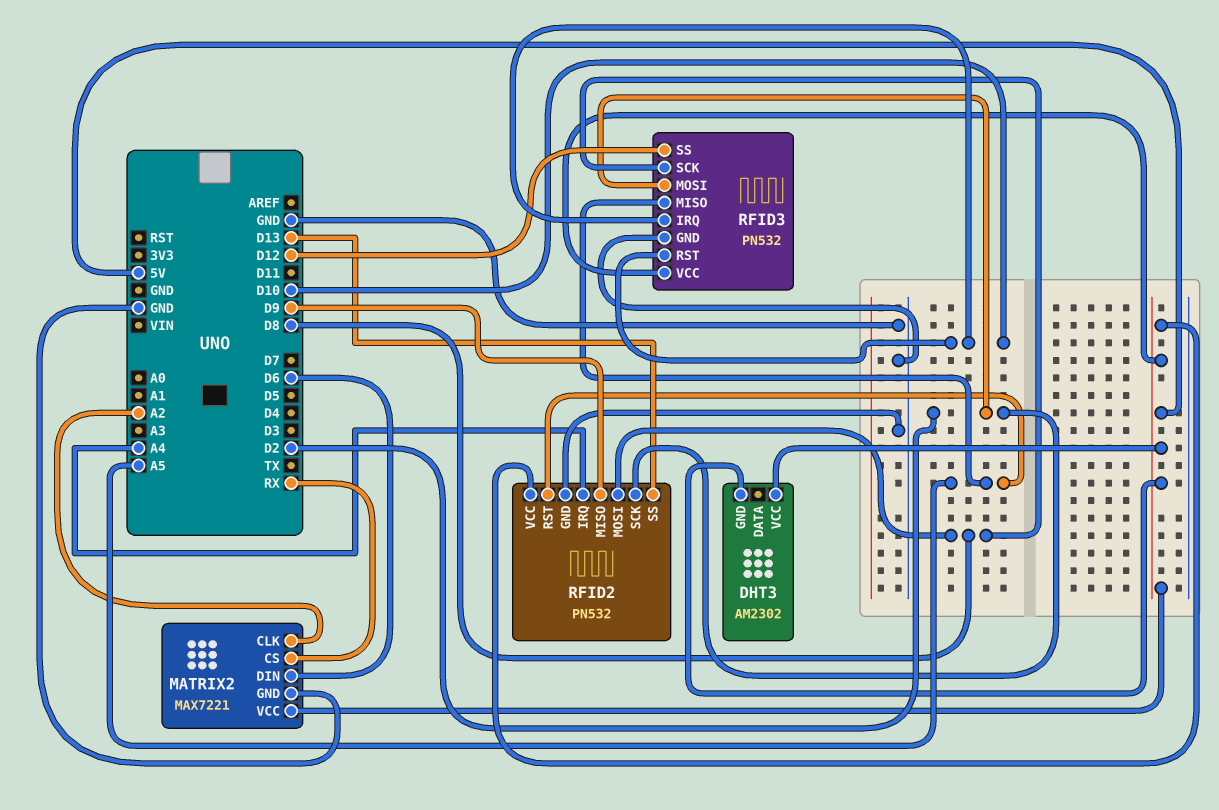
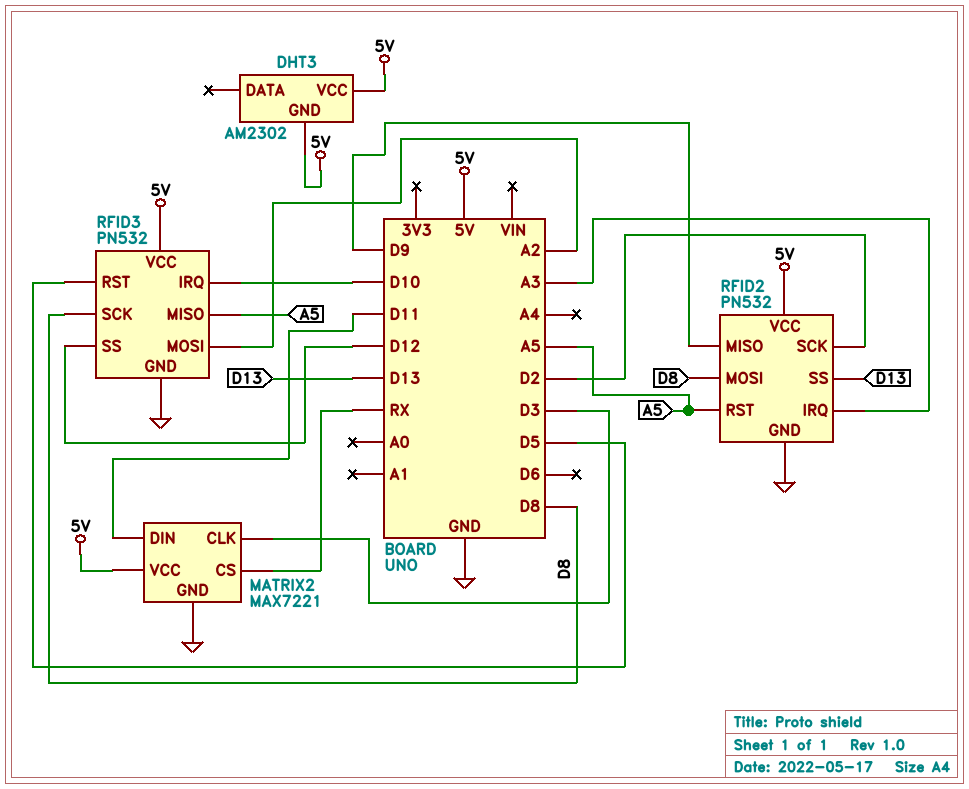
MATRIX2 pin CLK: A2 -> D3
MATRIX2 pin DIN: D6 -> D11
RFID2 pin IRQ: A4 -> A3
RFID3 pin MOSI: D2 -> A2
RFID3 pin RST: D10 -> D5

